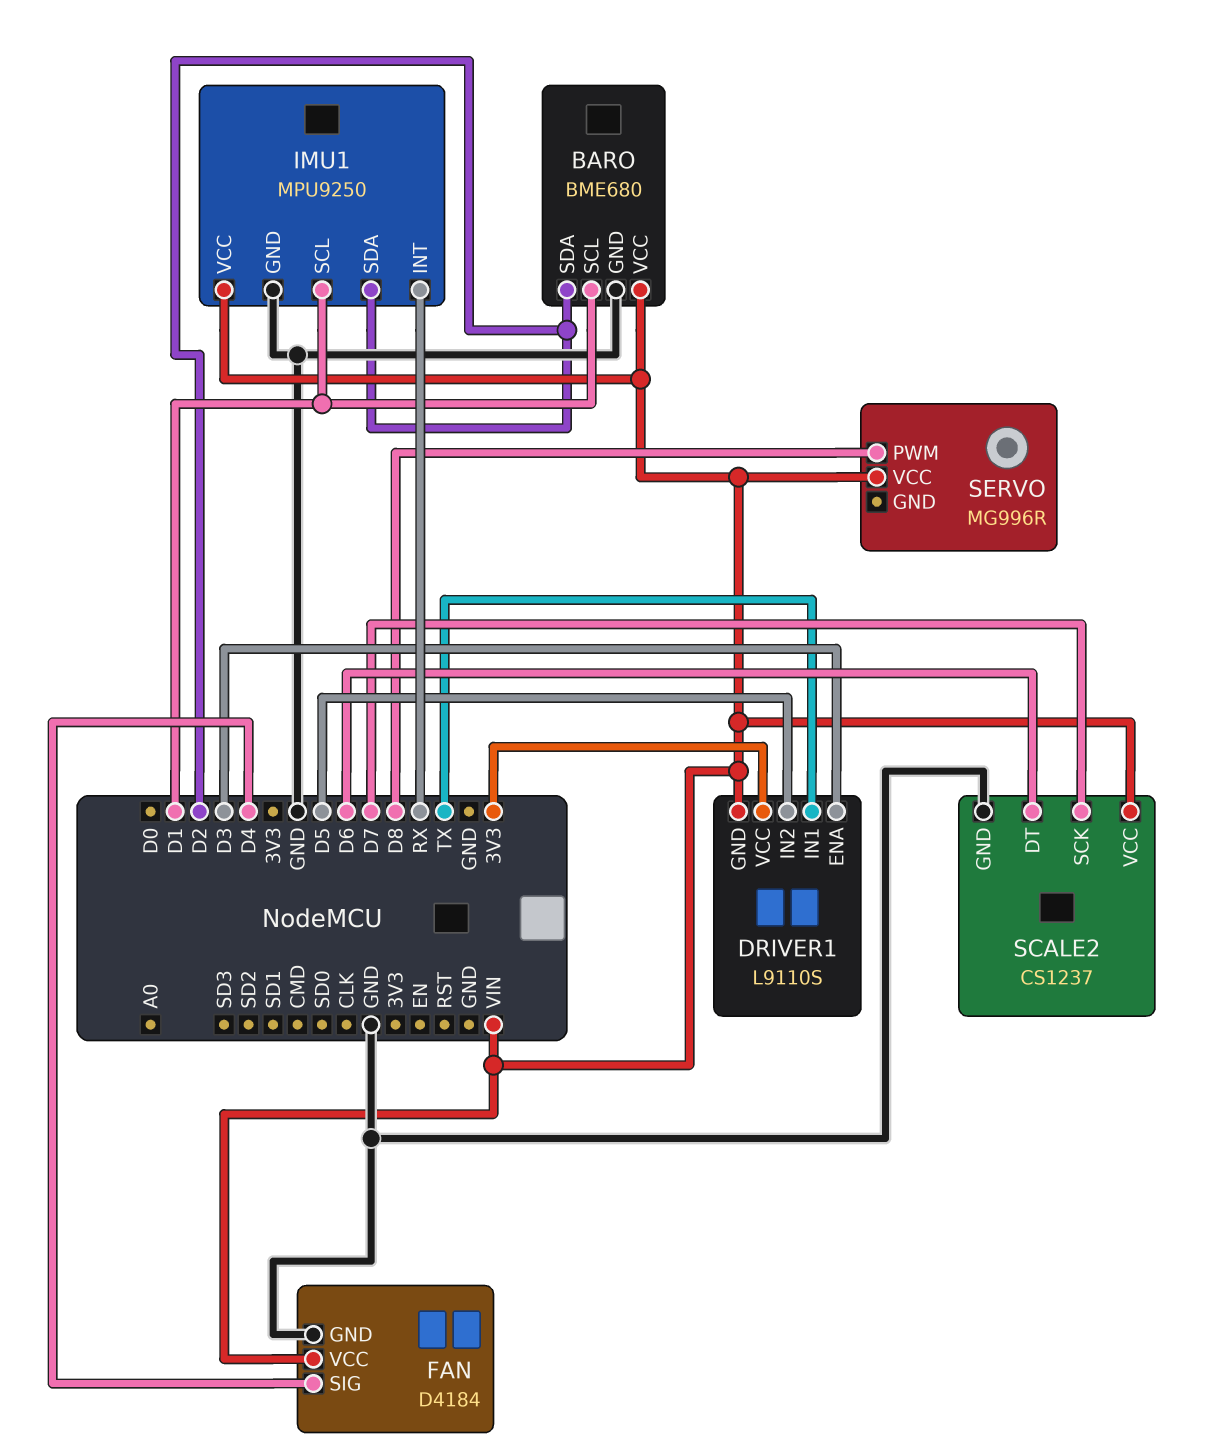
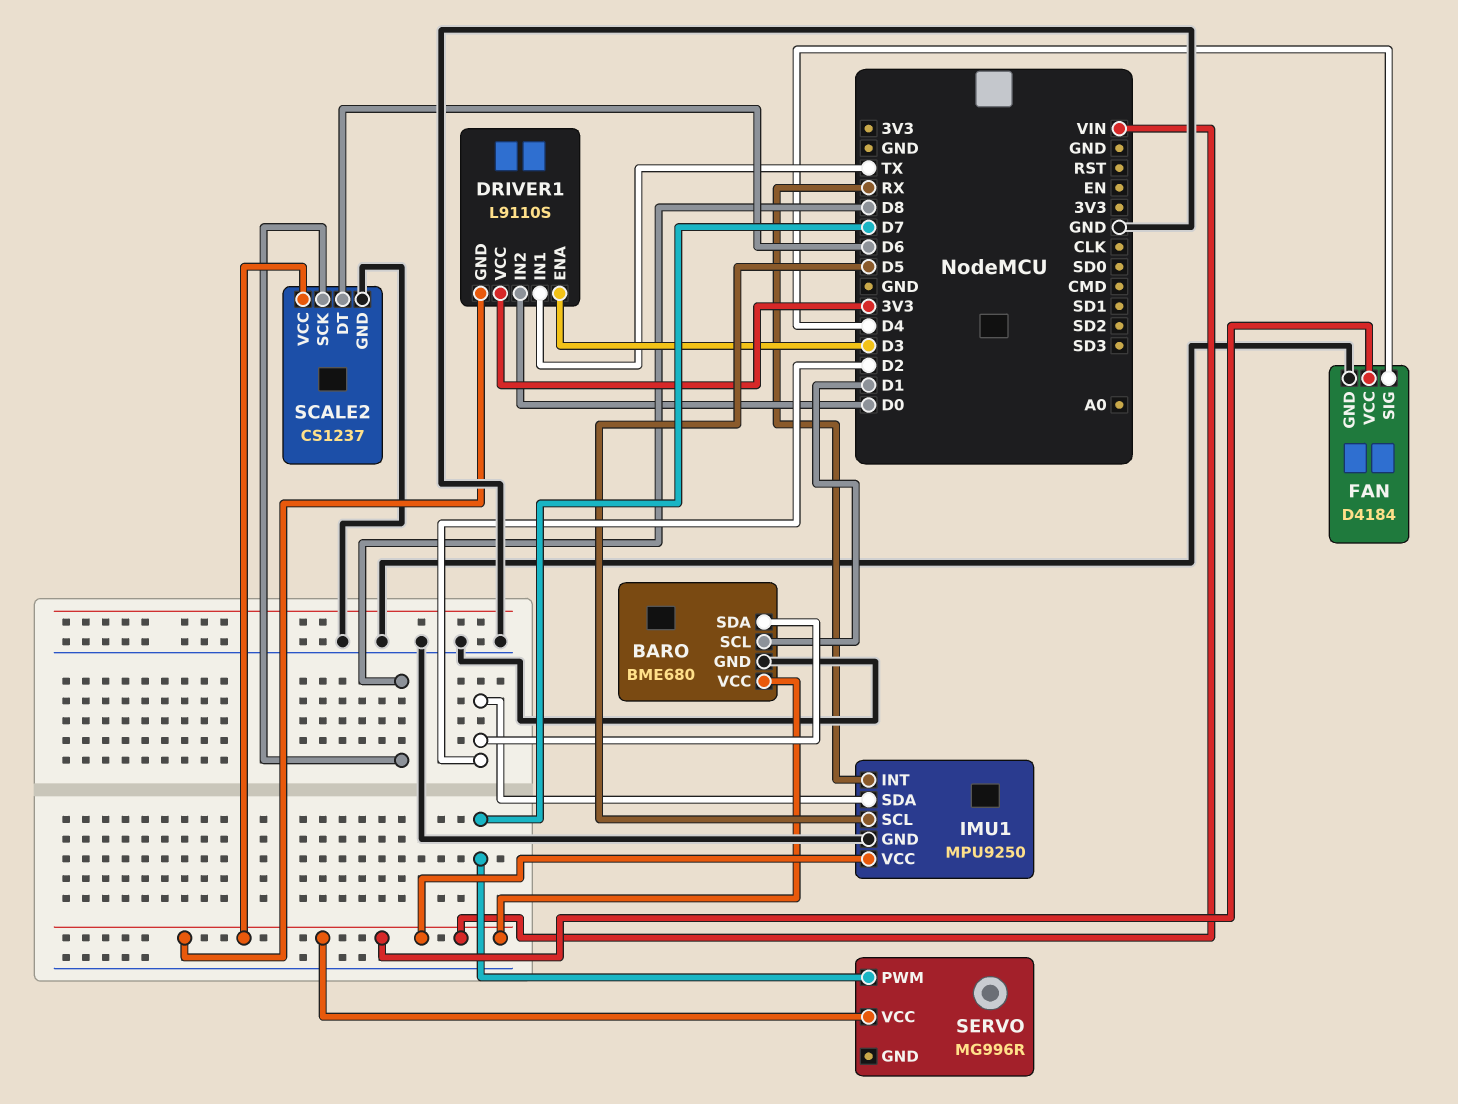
DRIVER1 pin IN2: D5 -> D0
IMU1 pin SCL: D1 -> D5
SCALE2 pin SCK: D7 -> D8
SERVO pin PWM: D8 -> D7

